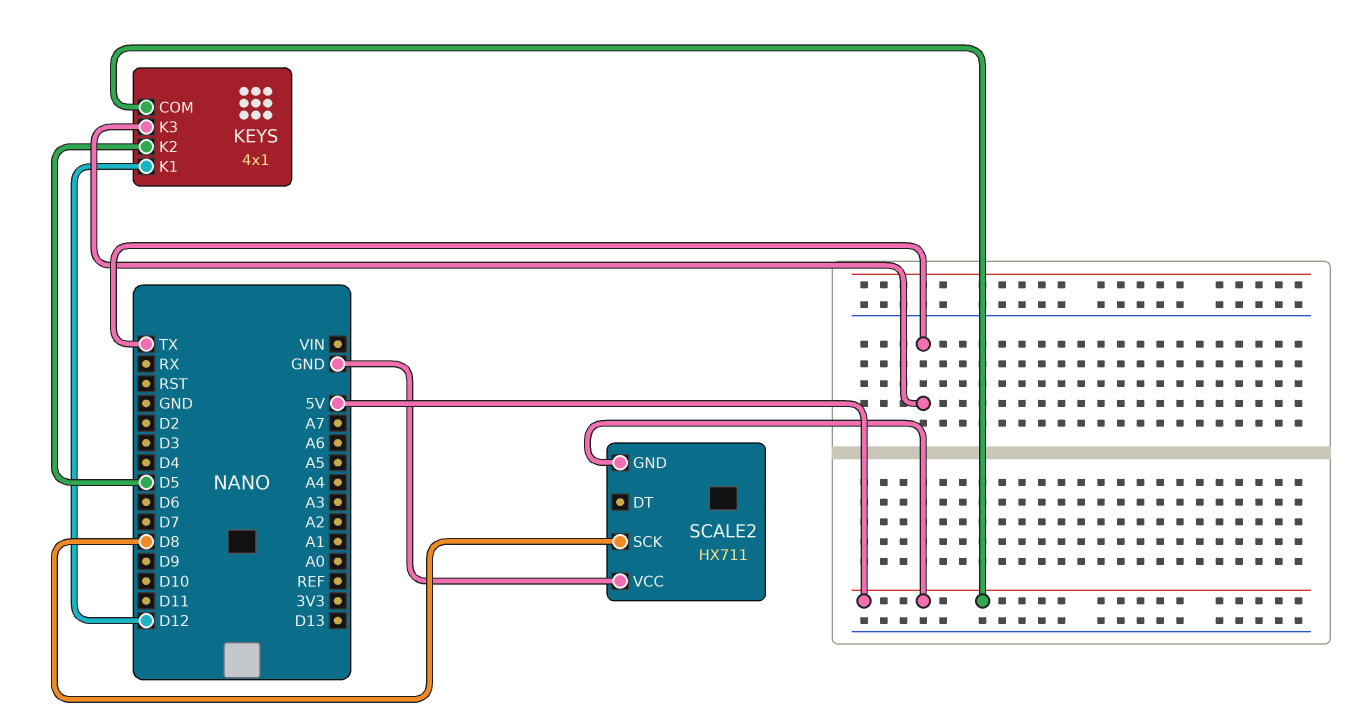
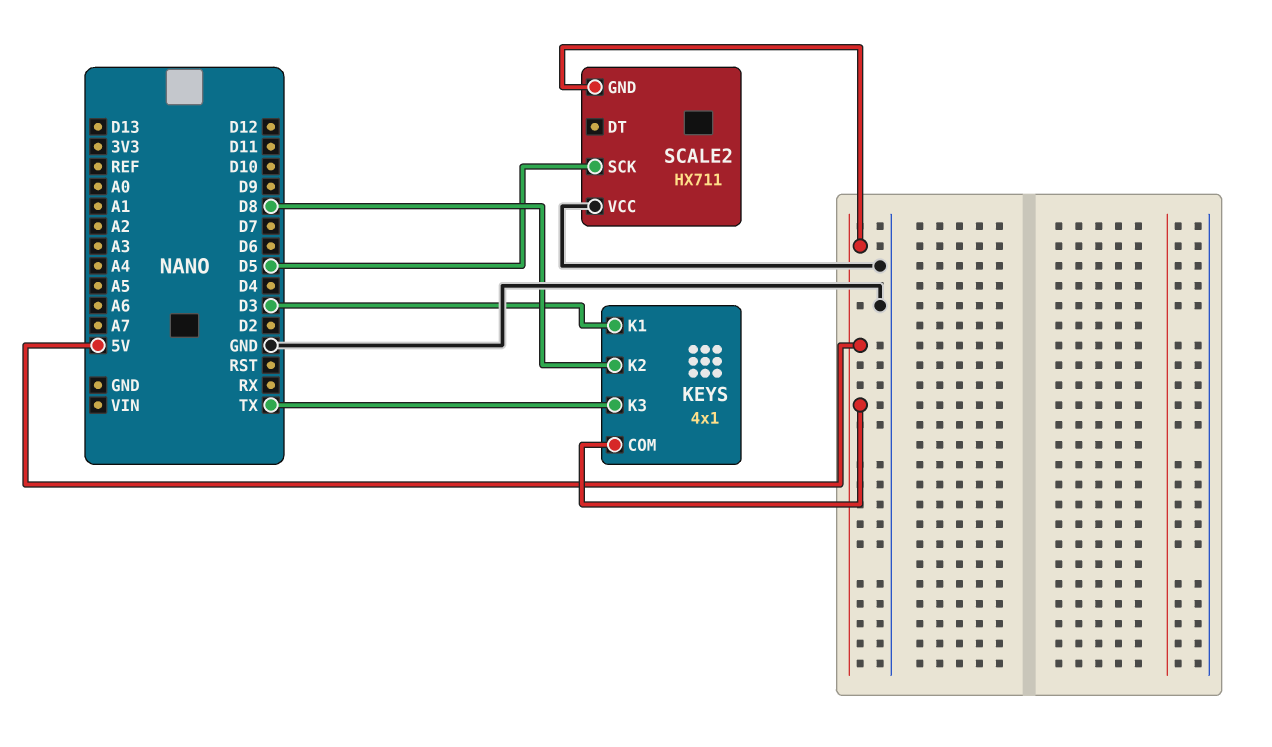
KEYS pin K1: D12 -> D3
KEYS pin K2: D5 -> D8
SCALE2 pin SCK: D8 -> D5

